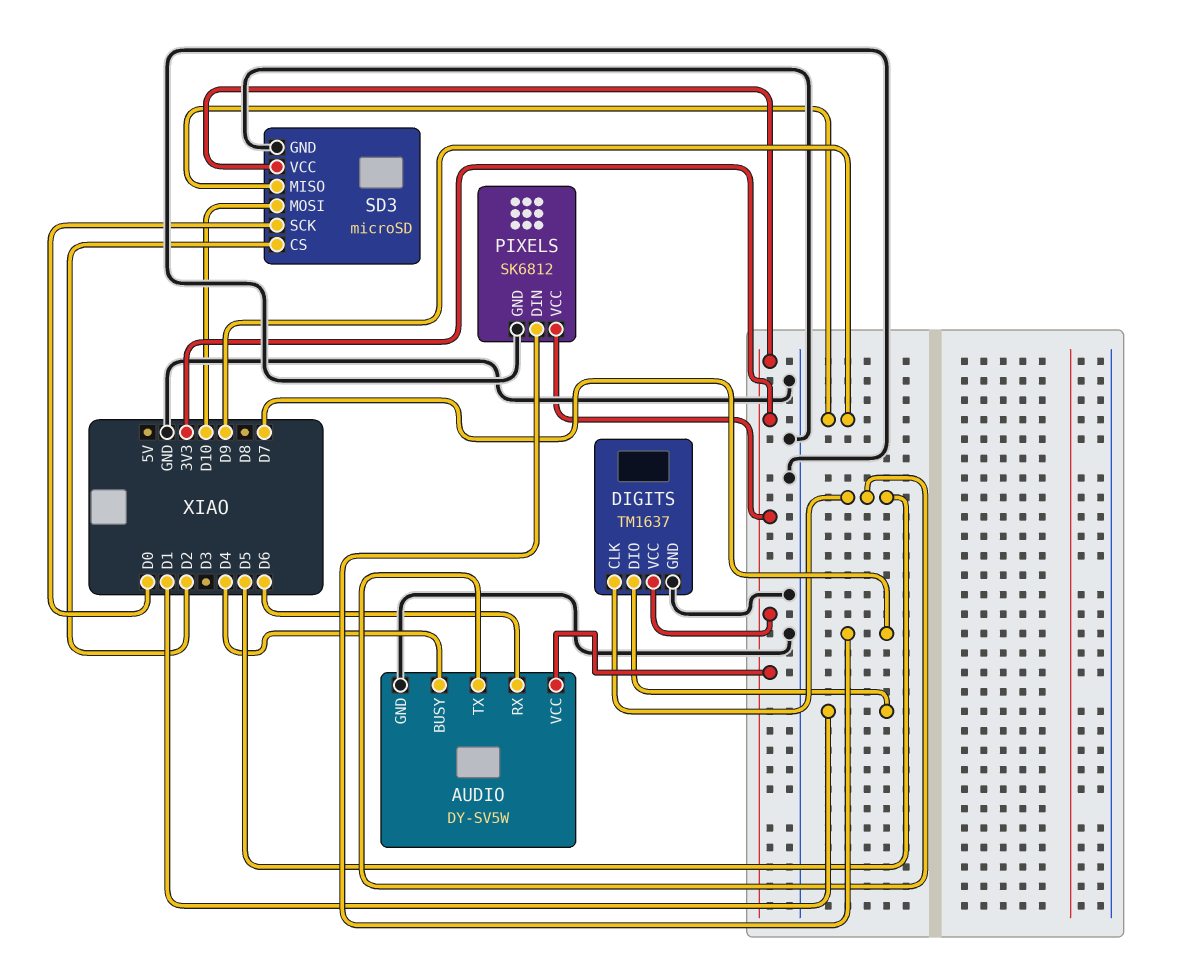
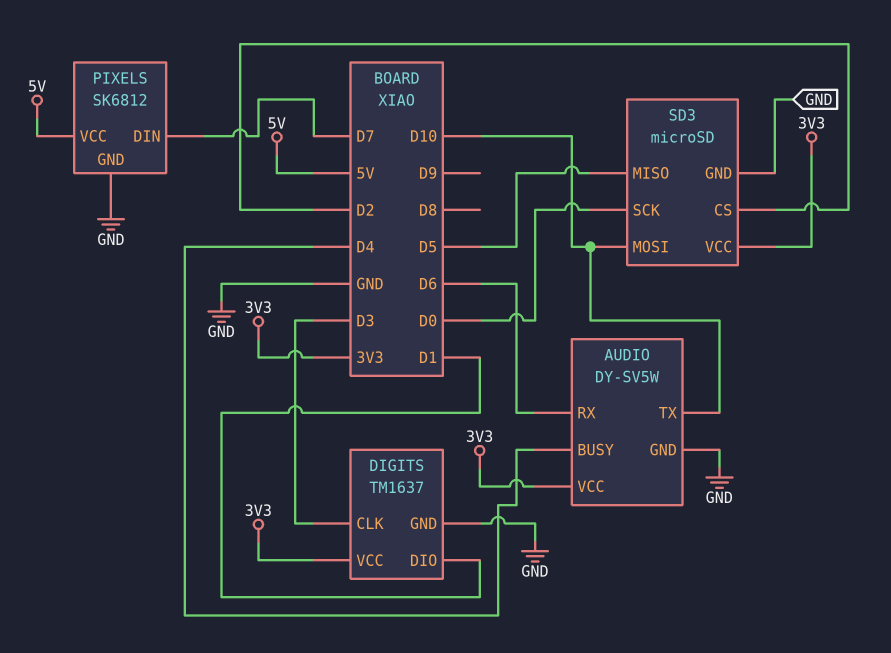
AUDIO pin TX: D5 -> D10
DIGITS pin CLK: D5 -> D3
PIXELS pin VCC: 3V3 -> 5V
SD3 pin MISO: D9 -> D5

